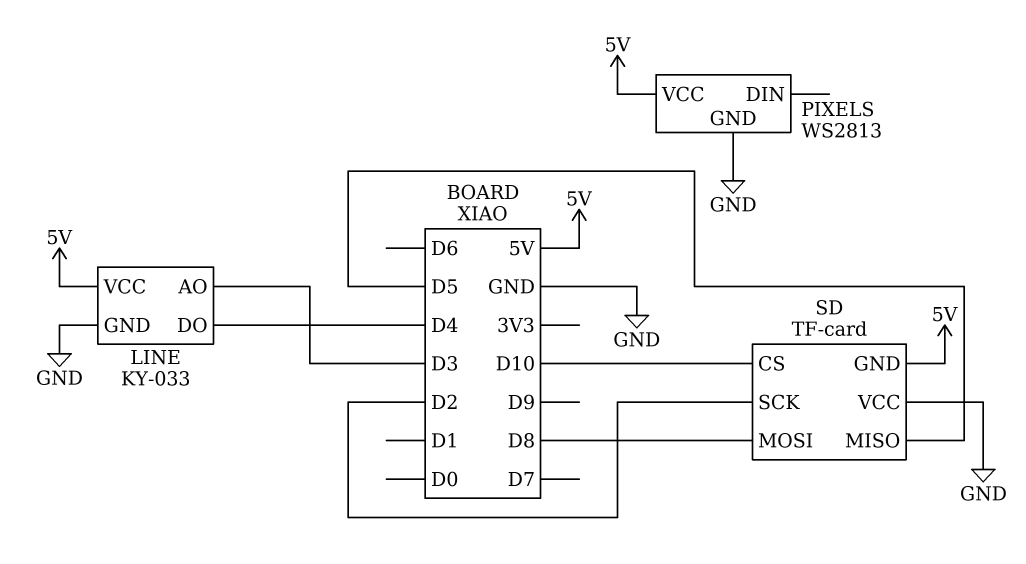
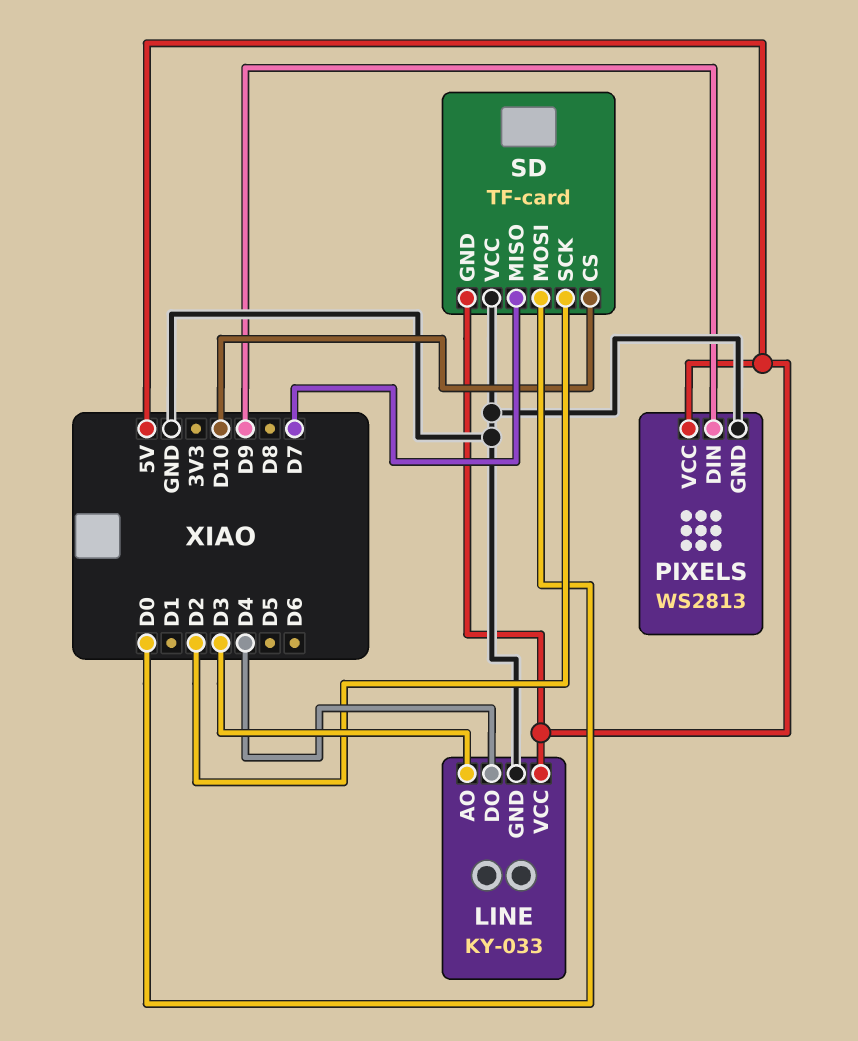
PIXELS pin DIN: none -> D9
SD pin MISO: D5 -> D7
SD pin MOSI: D8 -> D0

